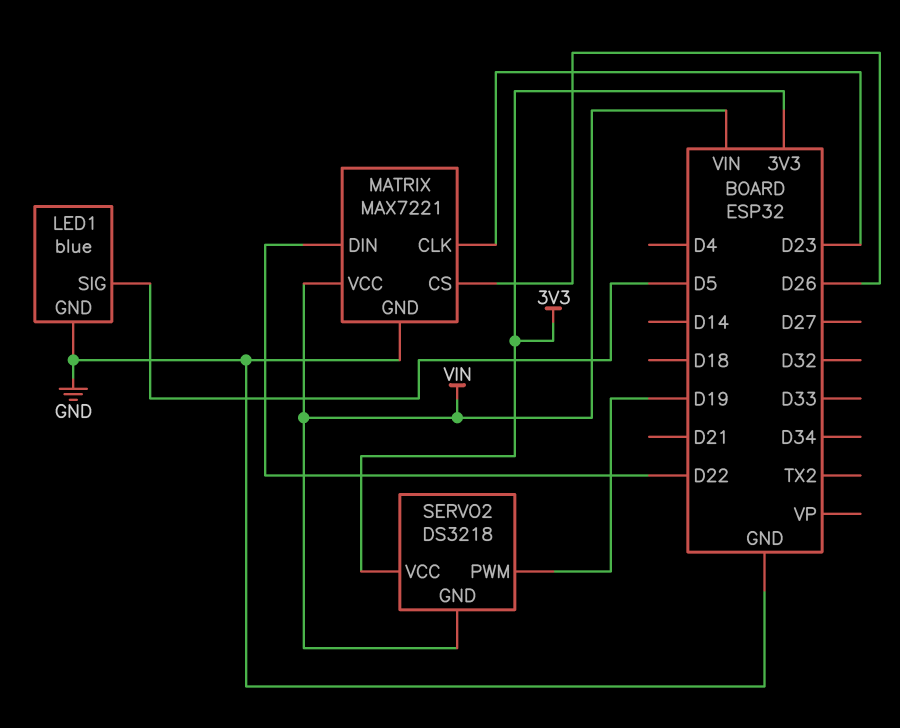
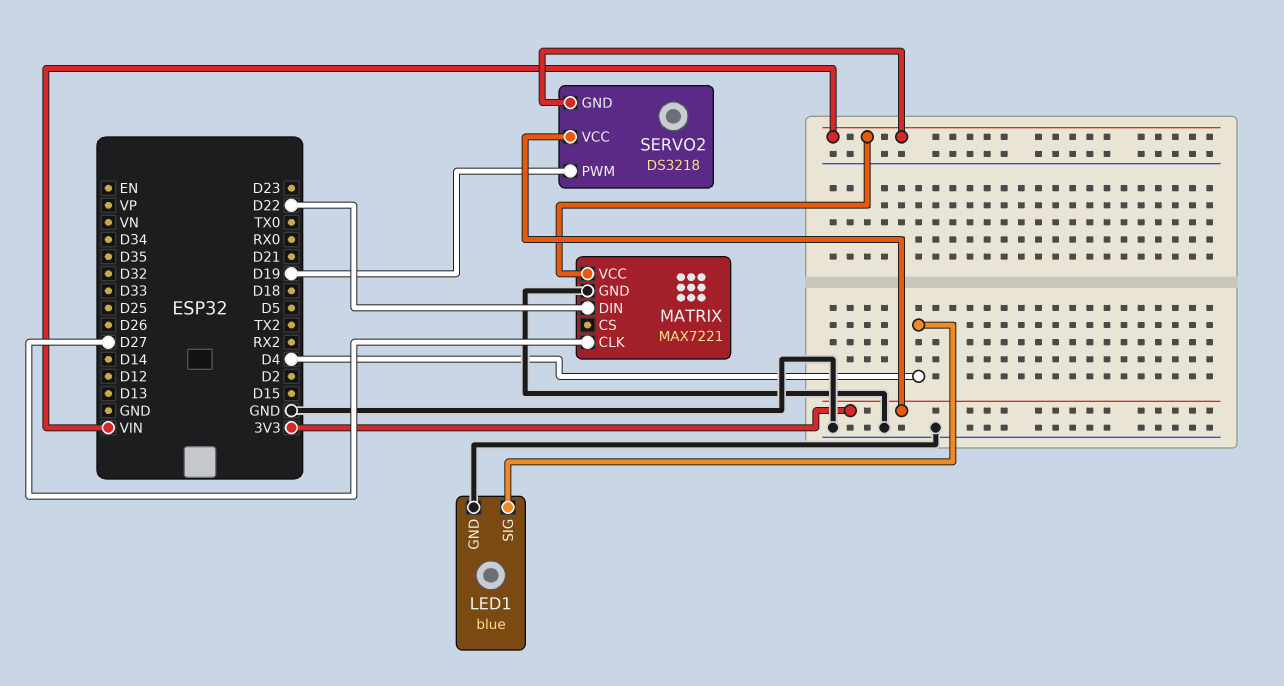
LED1 pin SIG: D5 -> D4
MATRIX pin CLK: D23 -> D27
MATRIX pin CS: D26 -> none

